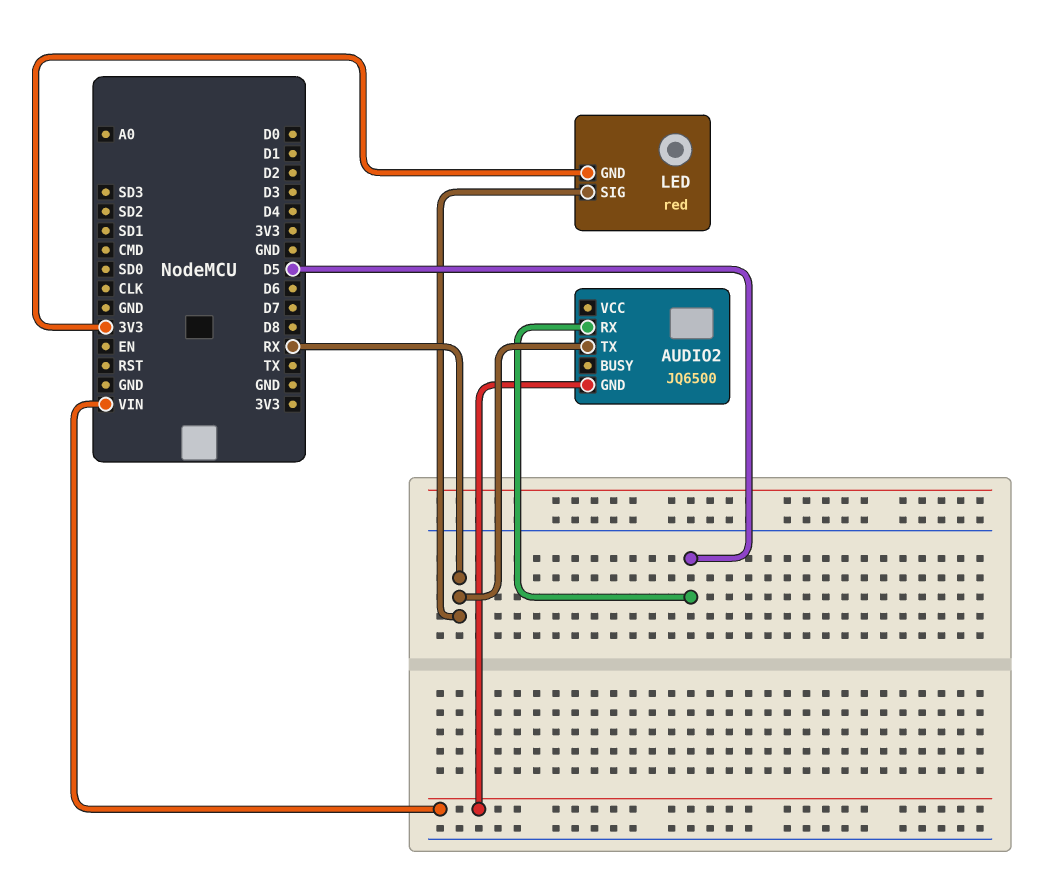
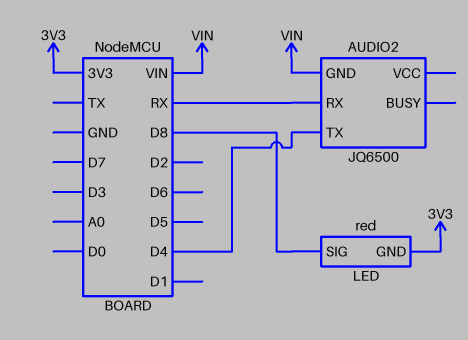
AUDIO2 pin RX: D5 -> RX
AUDIO2 pin TX: RX -> D4
LED pin SIG: RX -> D8

